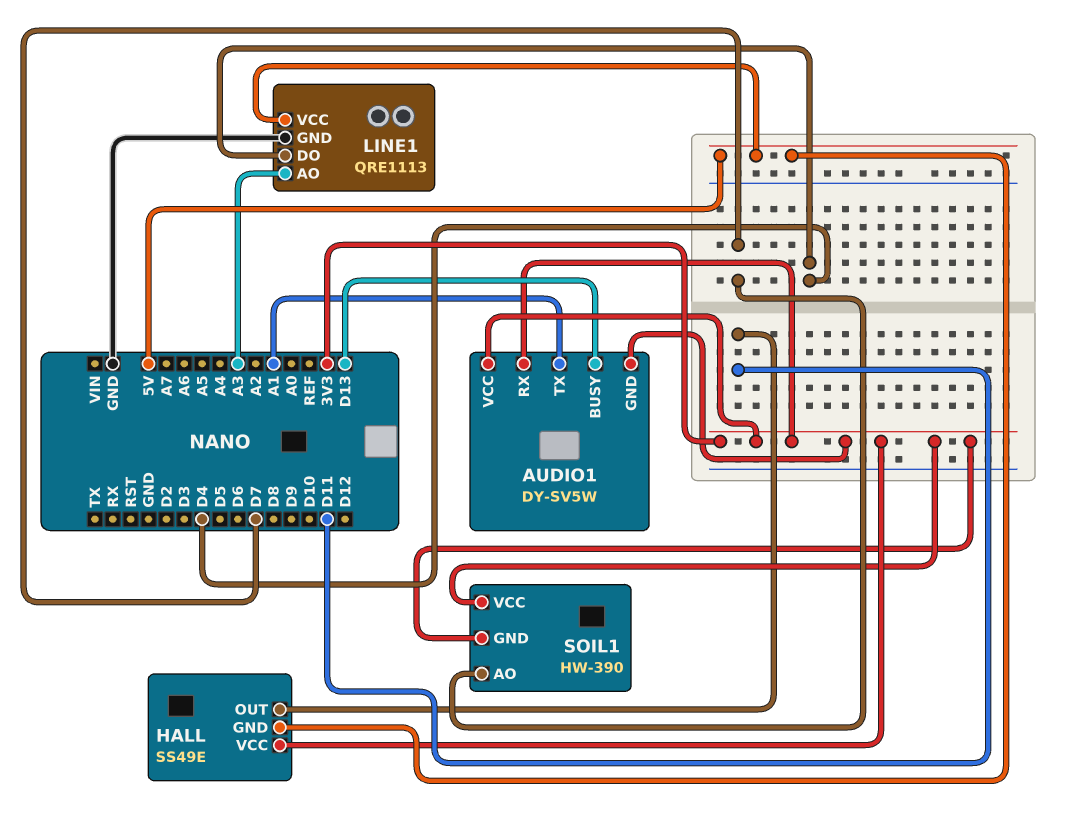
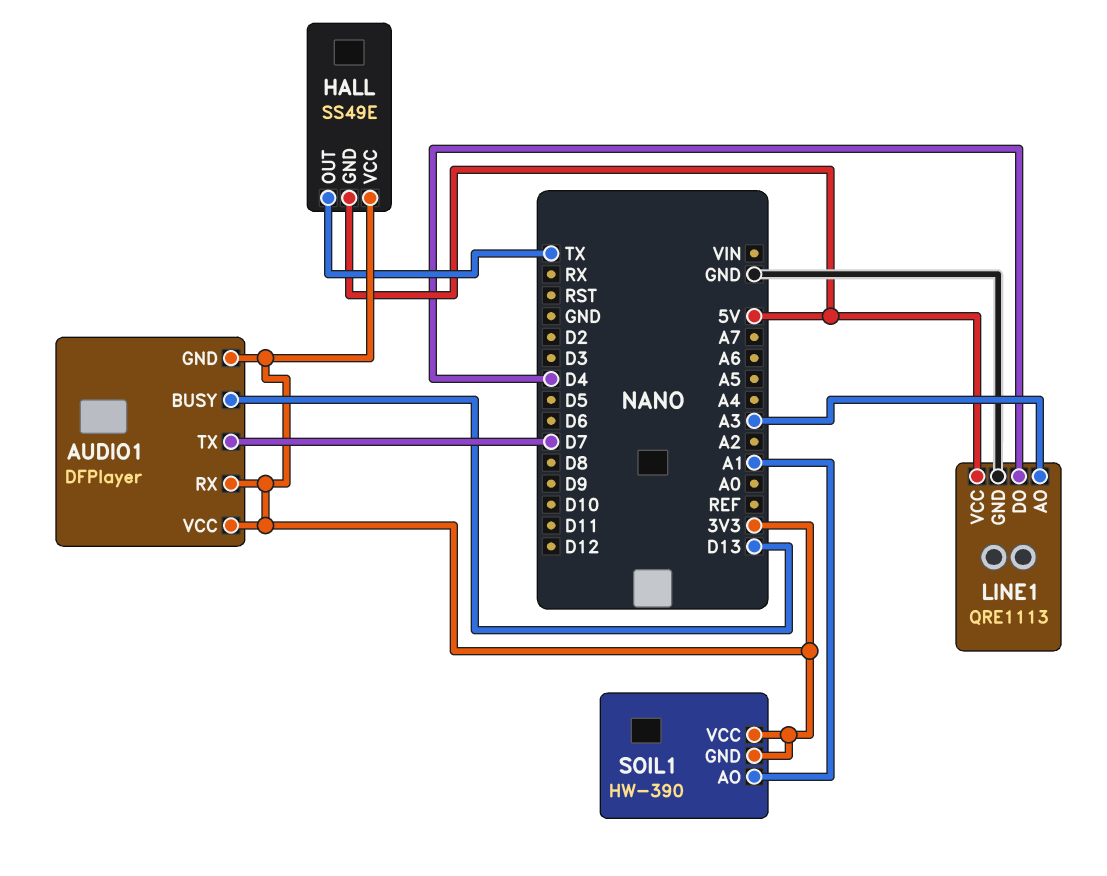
AUDIO1: DY-SV5W -> DFPlayer
AUDIO1 pin TX: A1 -> D7
HALL pin OUT: D11 -> TX
SOIL1 pin AO: D7 -> A1

